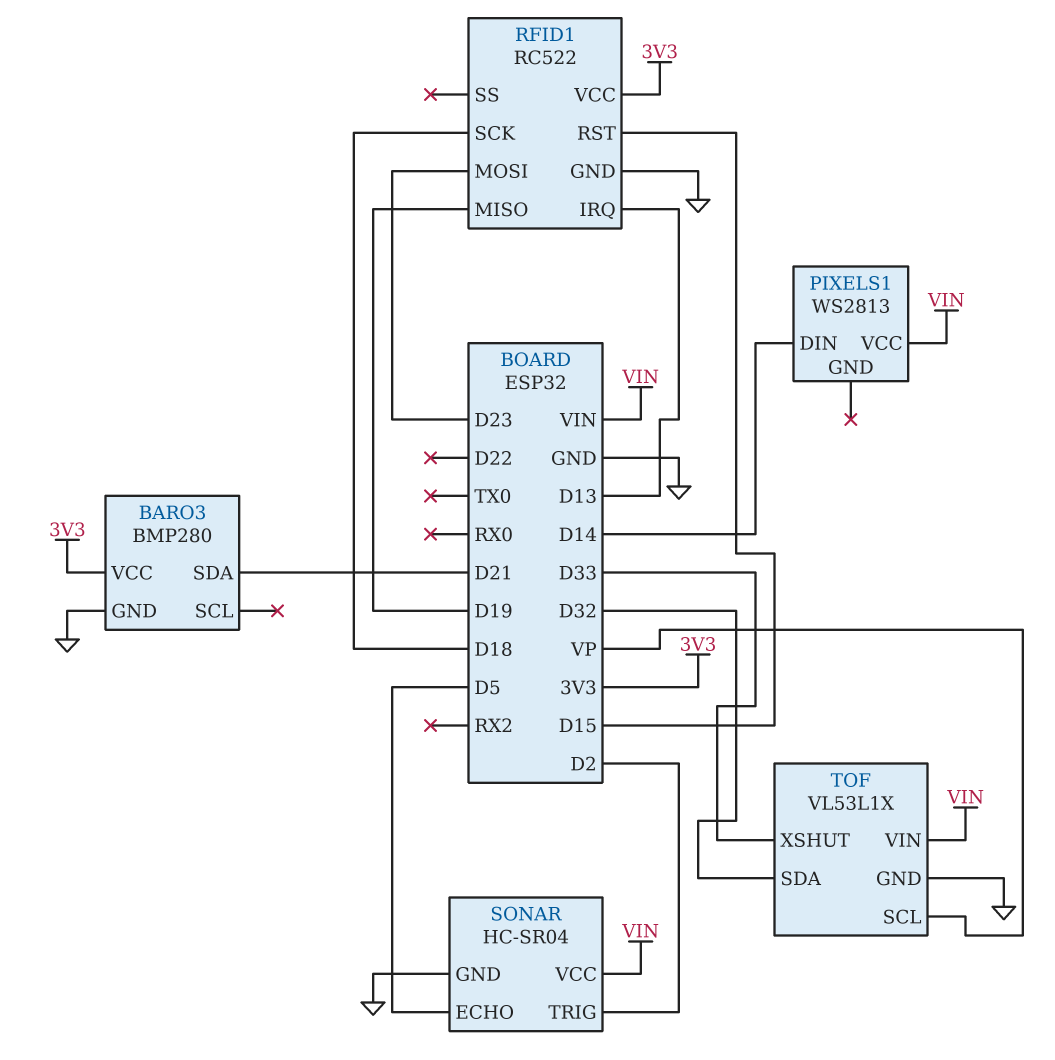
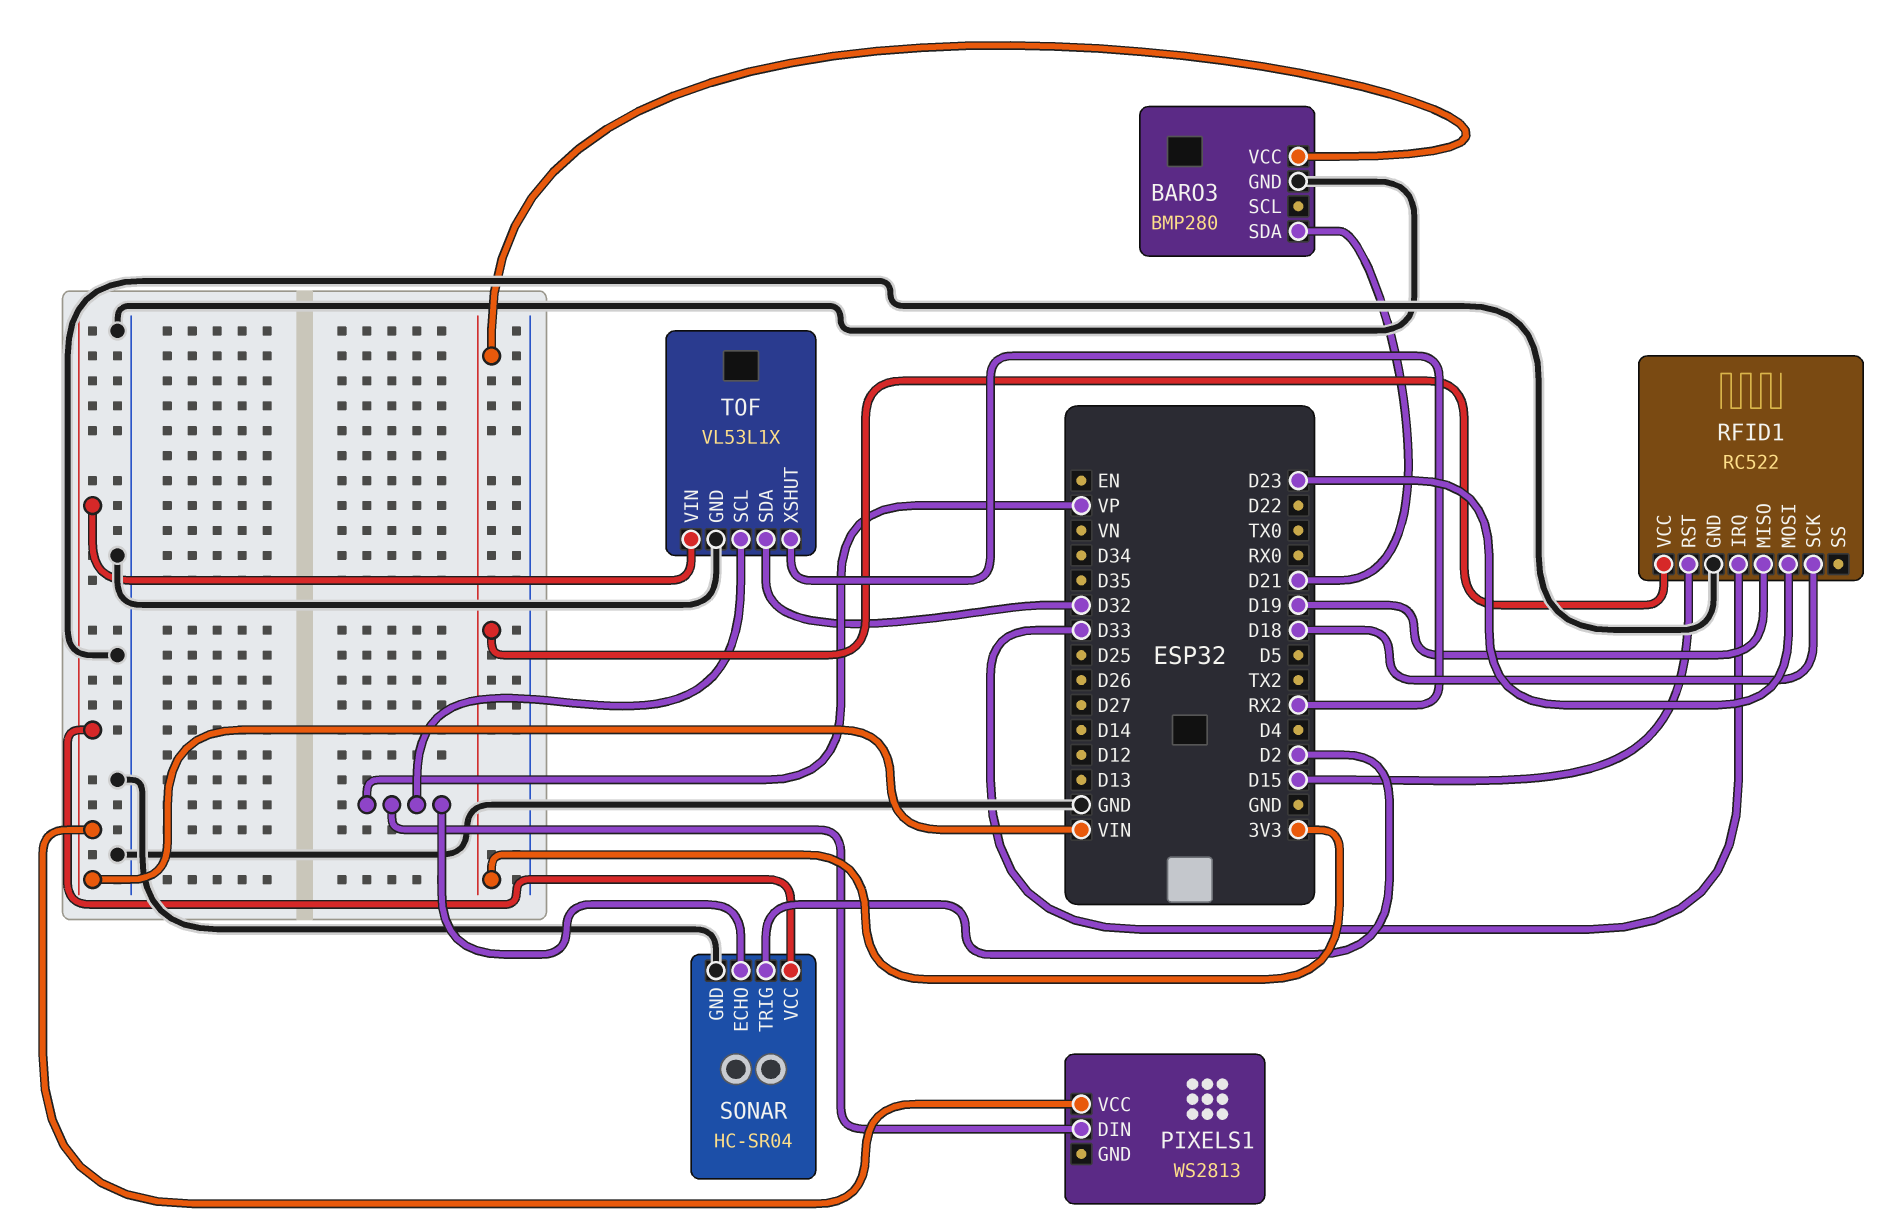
PIXELS1 pin DIN: D14 -> VP
RFID1 pin IRQ: D13 -> D33
SONAR pin ECHO: D5 -> VP
TOF pin XSHUT: D33 -> RX2

